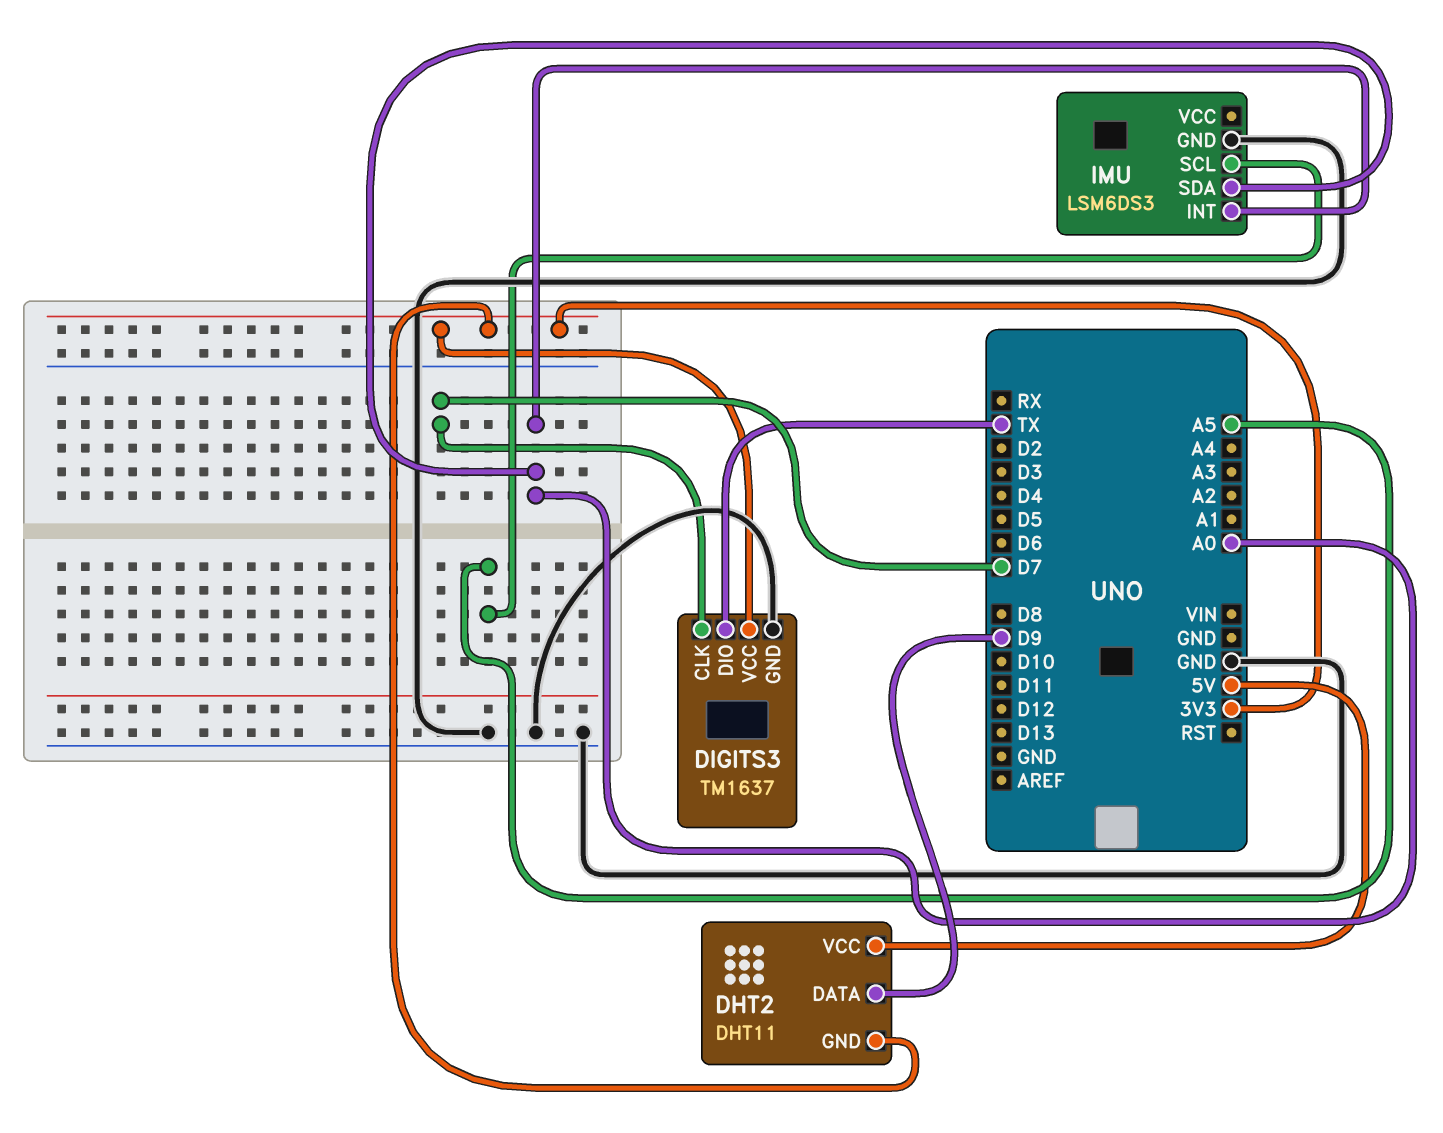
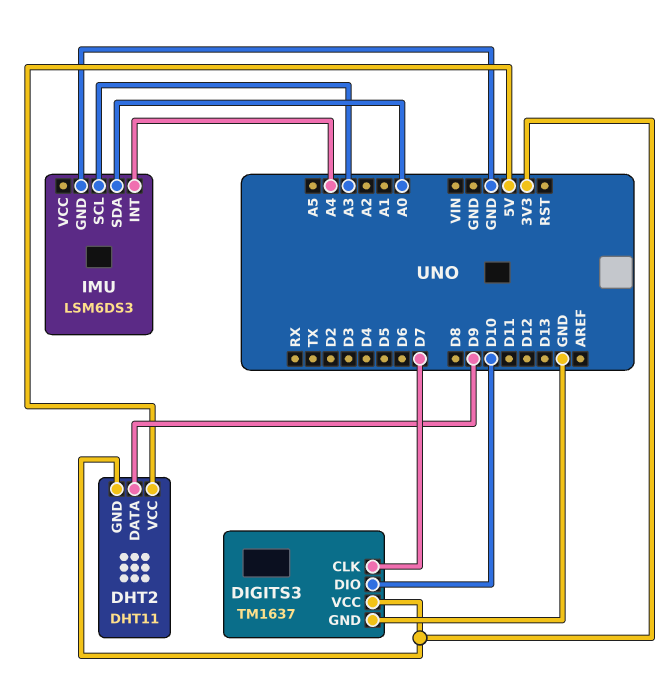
DIGITS3 pin DIO: TX -> D10
IMU pin INT: A0 -> A4
IMU pin SCL: A5 -> A3

